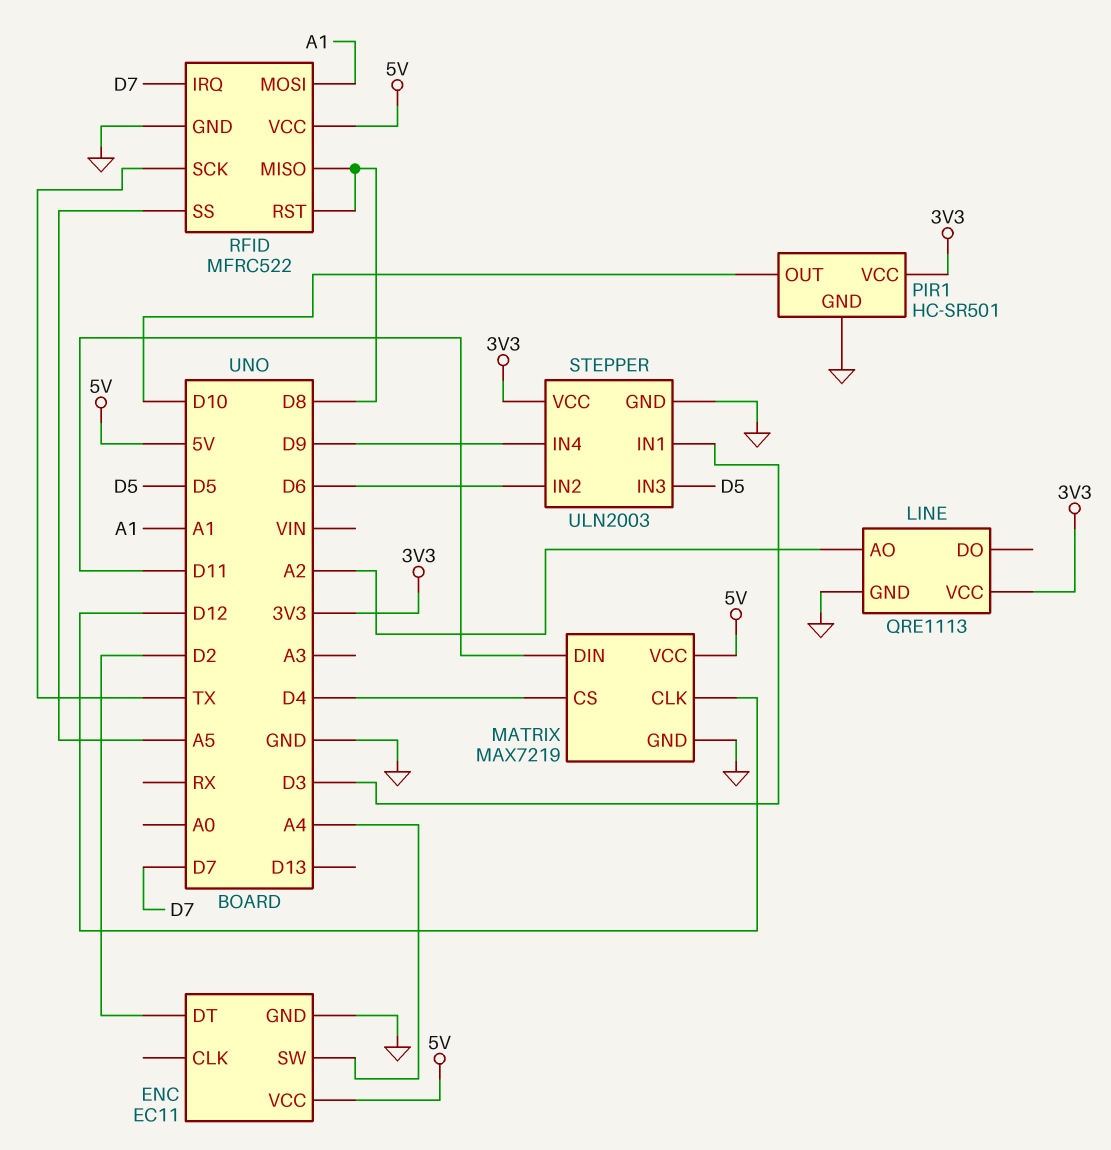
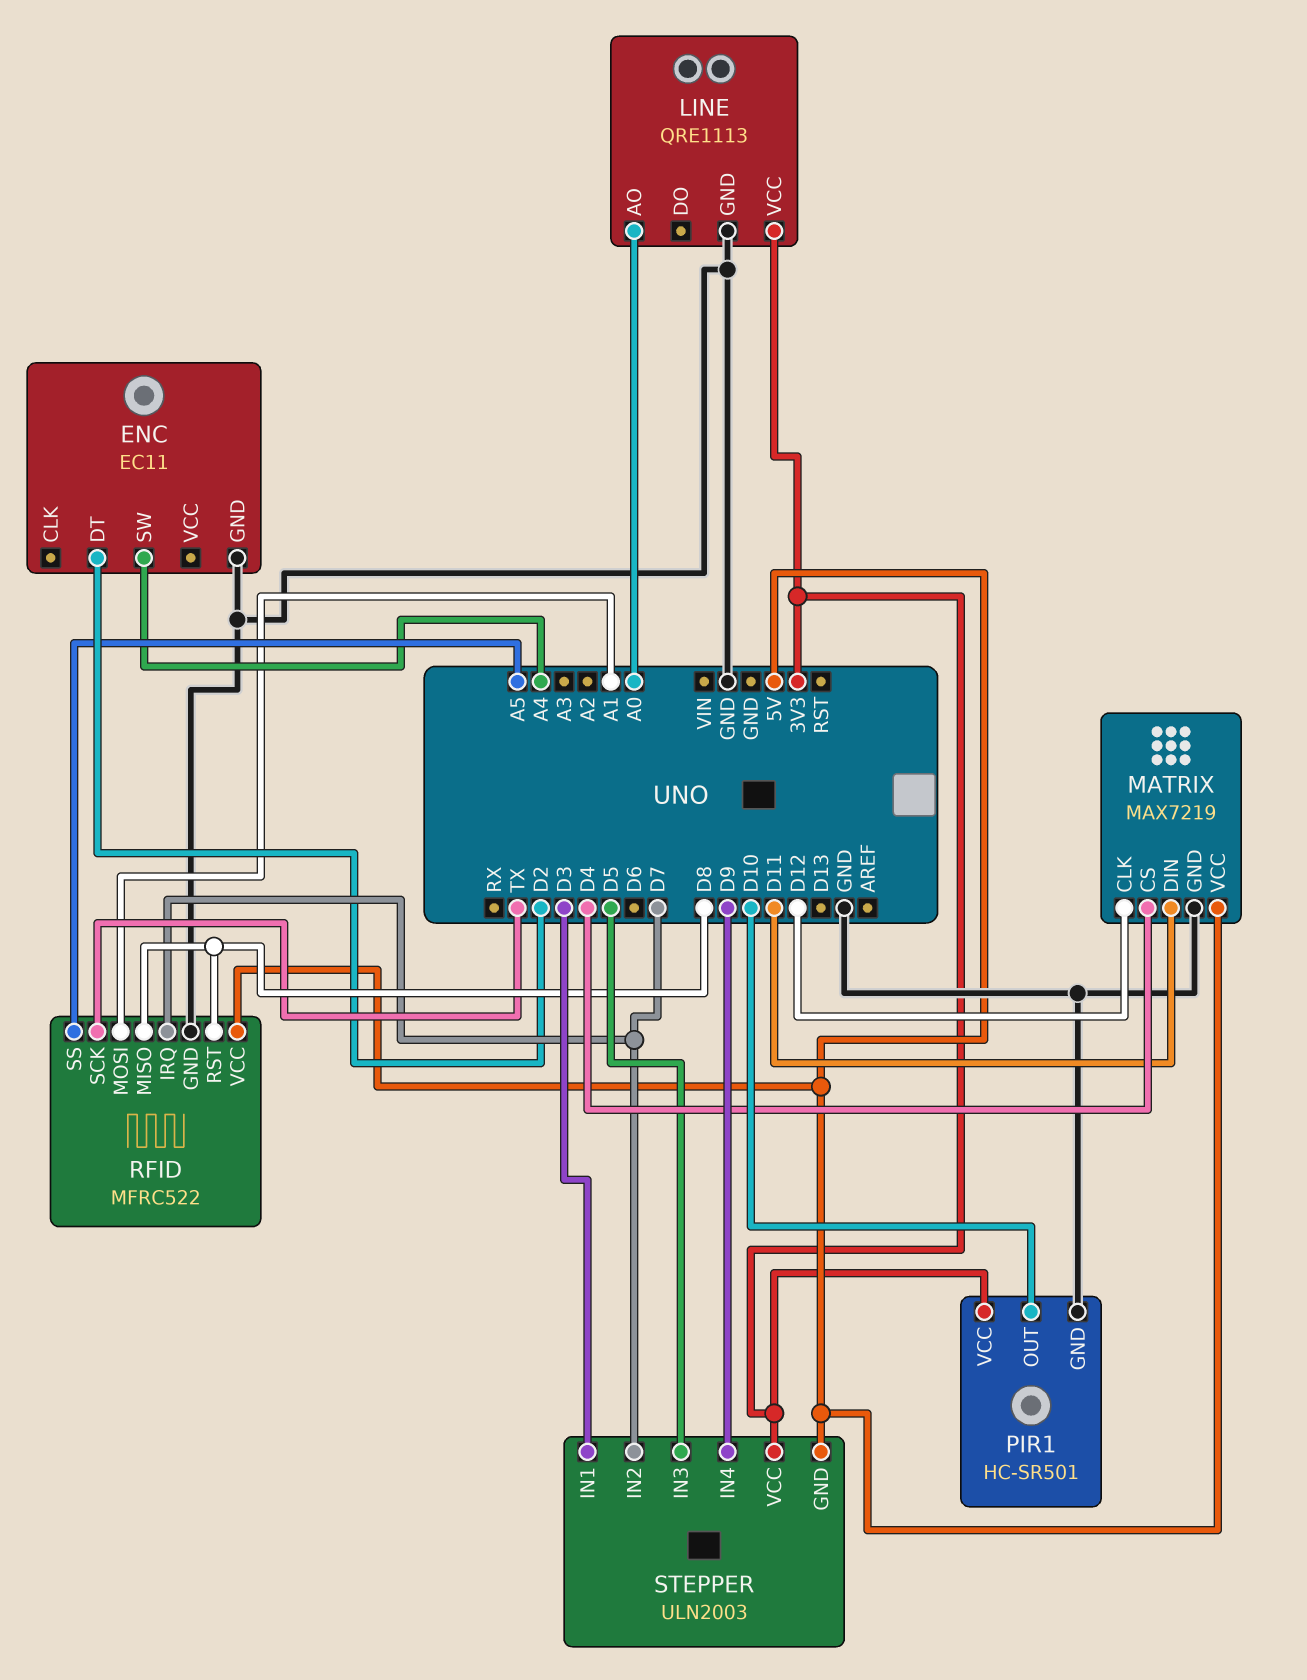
ENC pin VCC: 5V -> none
LINE pin AO: A2 -> A0
STEPPER pin GND: GND -> 5V
STEPPER pin IN2: D6 -> D7

